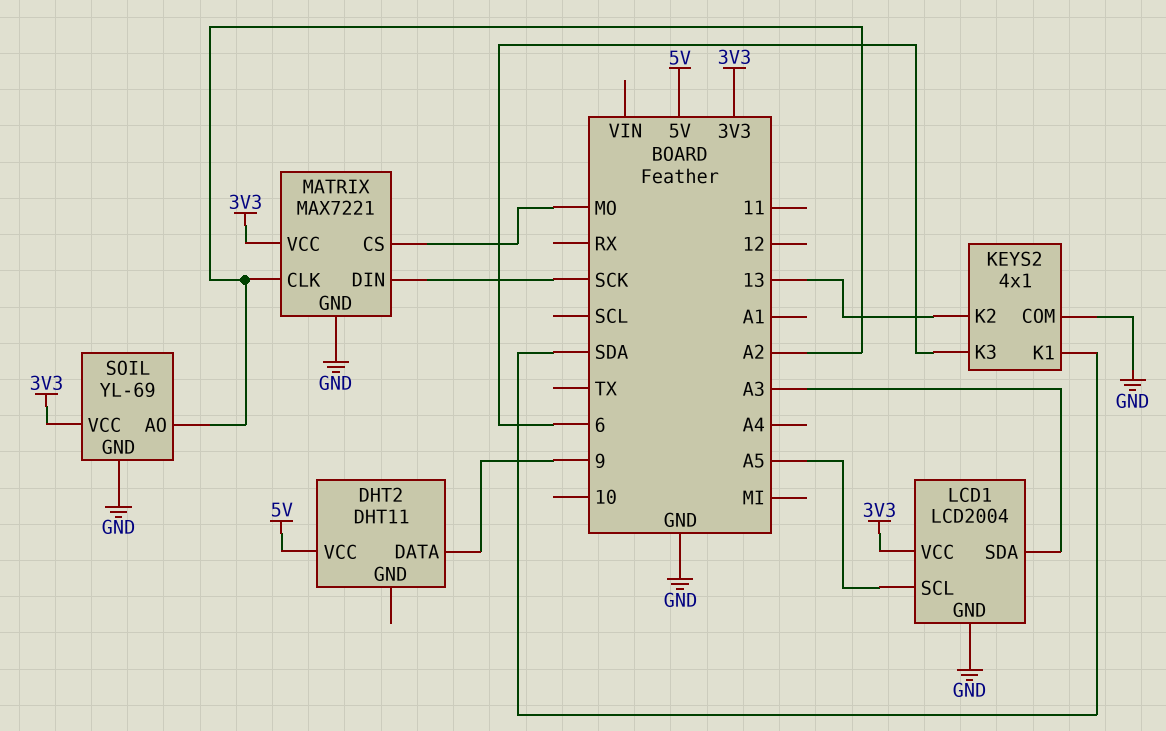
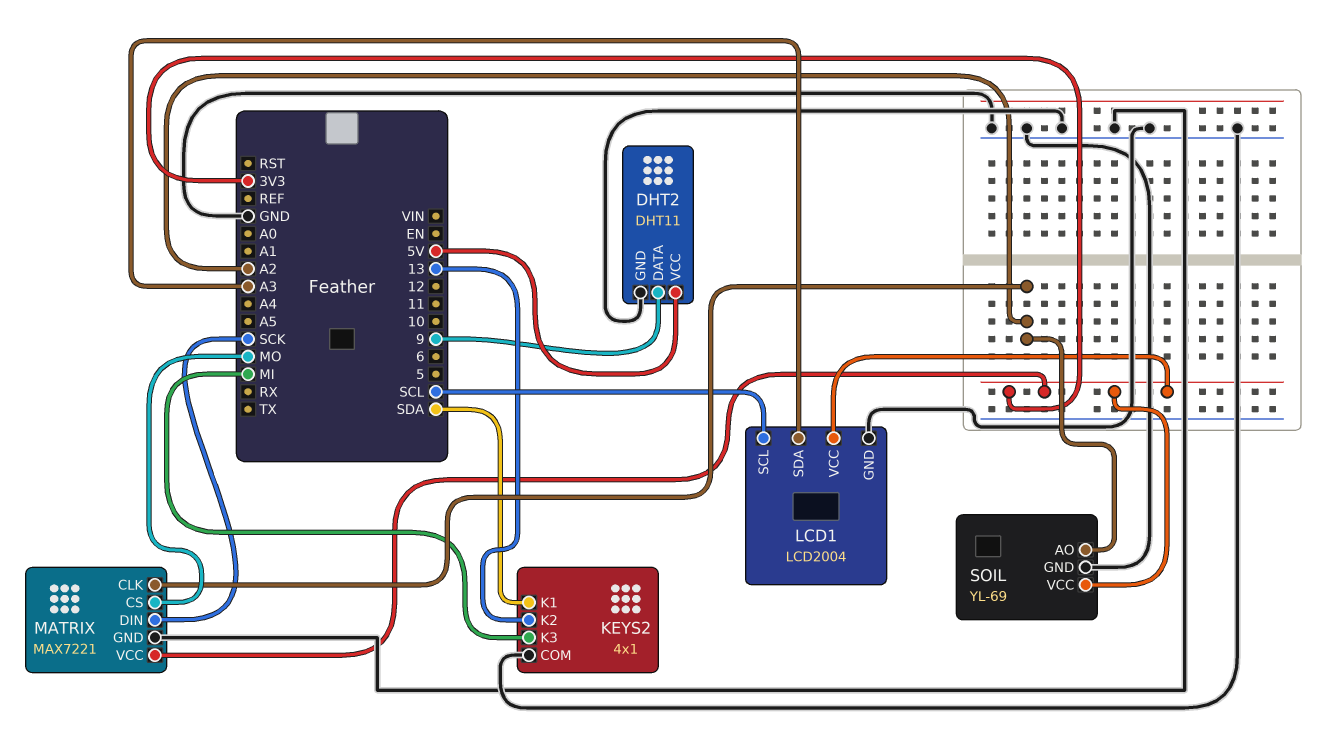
DHT2 pin GND: none -> GND
KEYS2 pin K3: 6 -> MI
LCD1 pin SCL: A5 -> SCL

